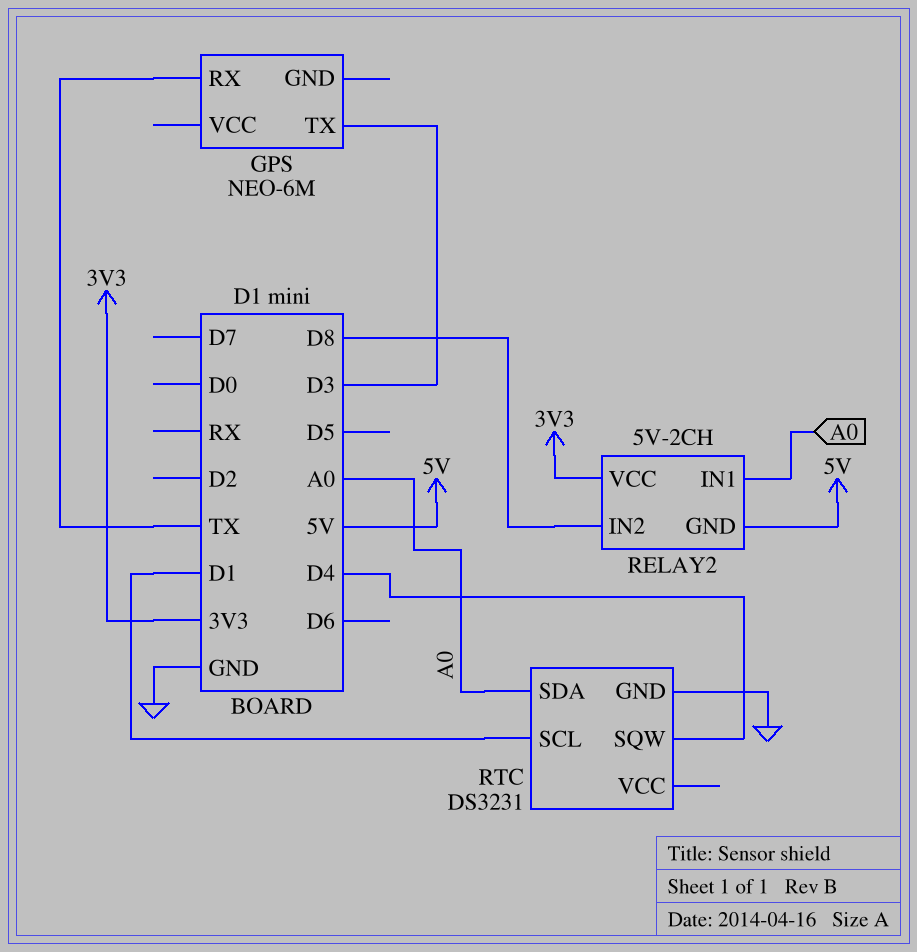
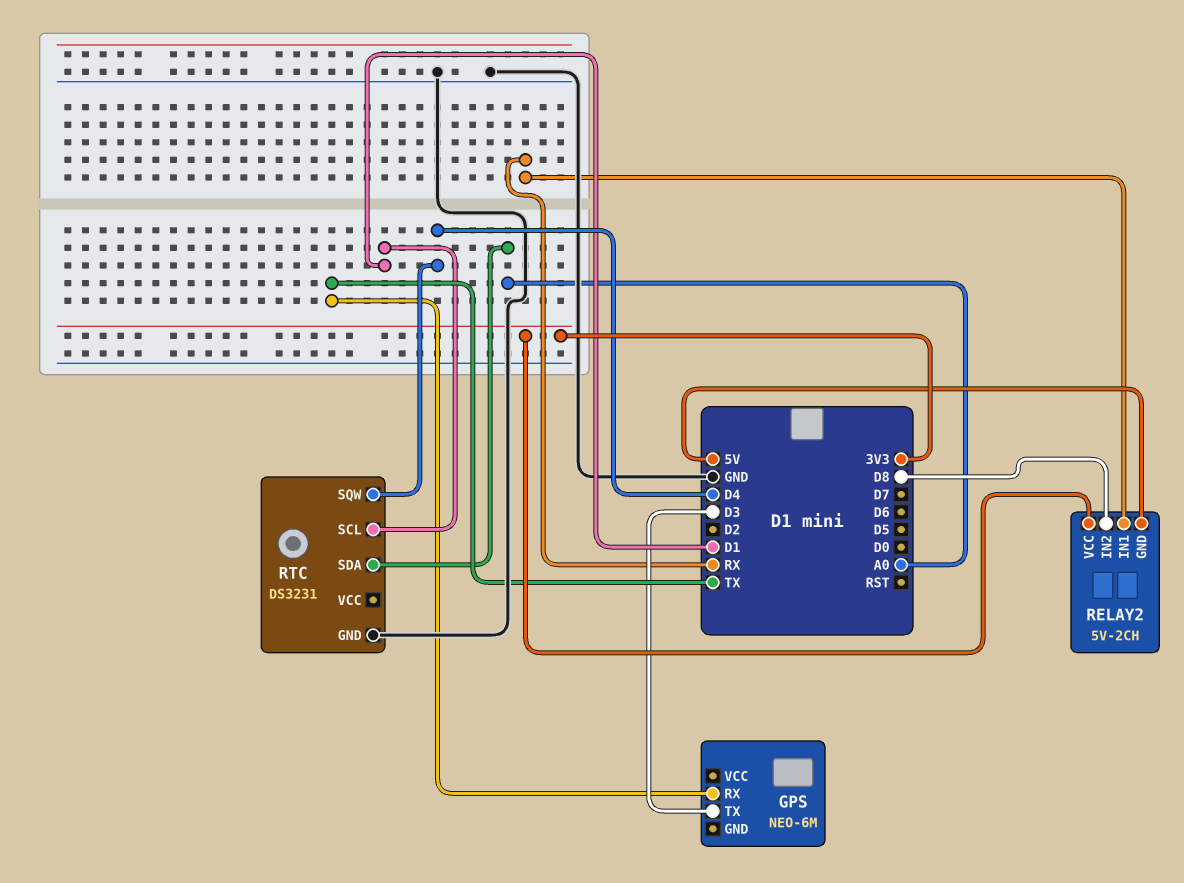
RELAY2 pin IN1: A0 -> RX

